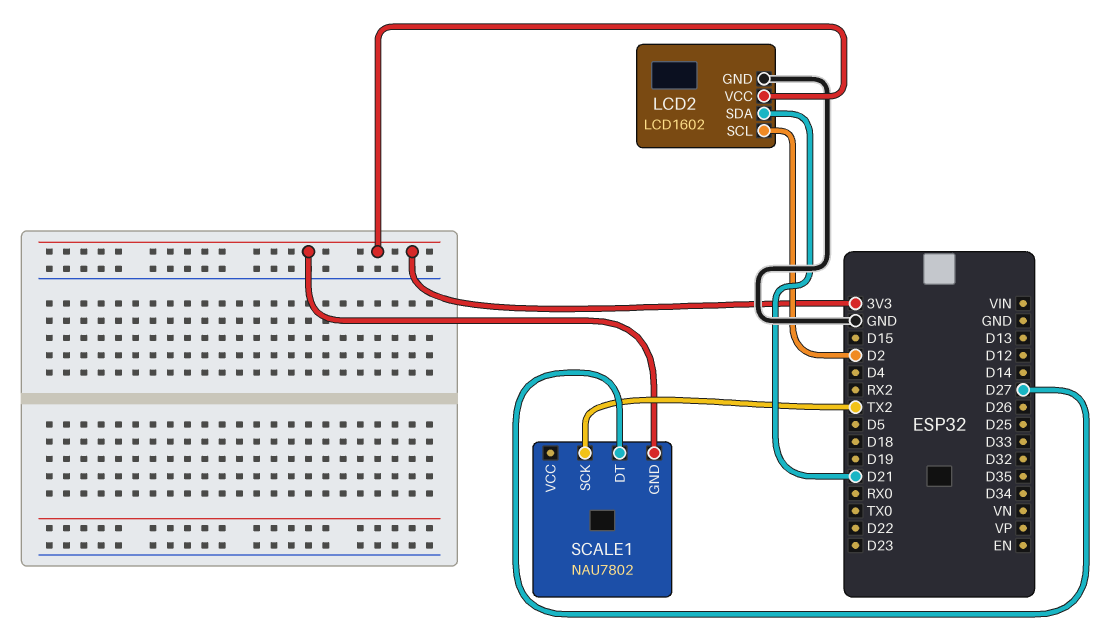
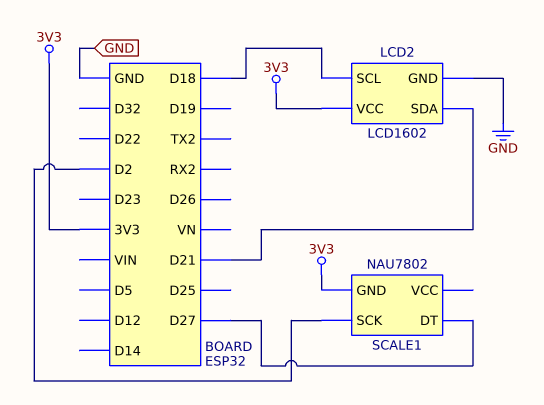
LCD2 pin SCL: D2 -> D18
SCALE1 pin SCK: TX2 -> D2

